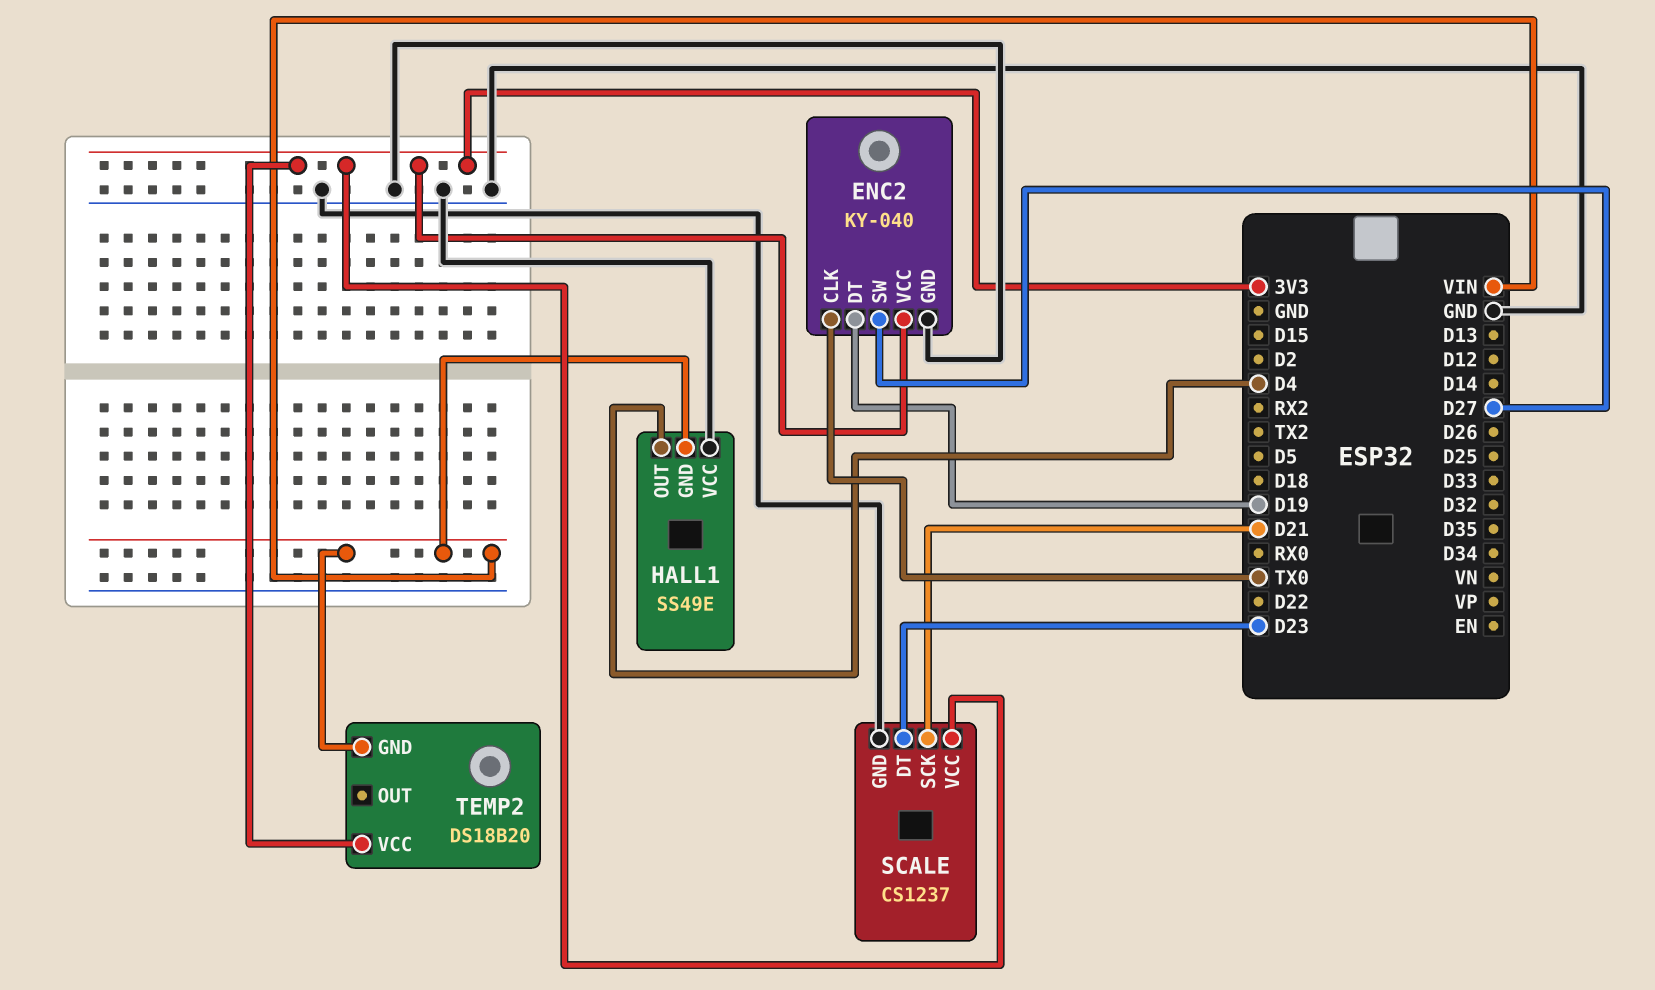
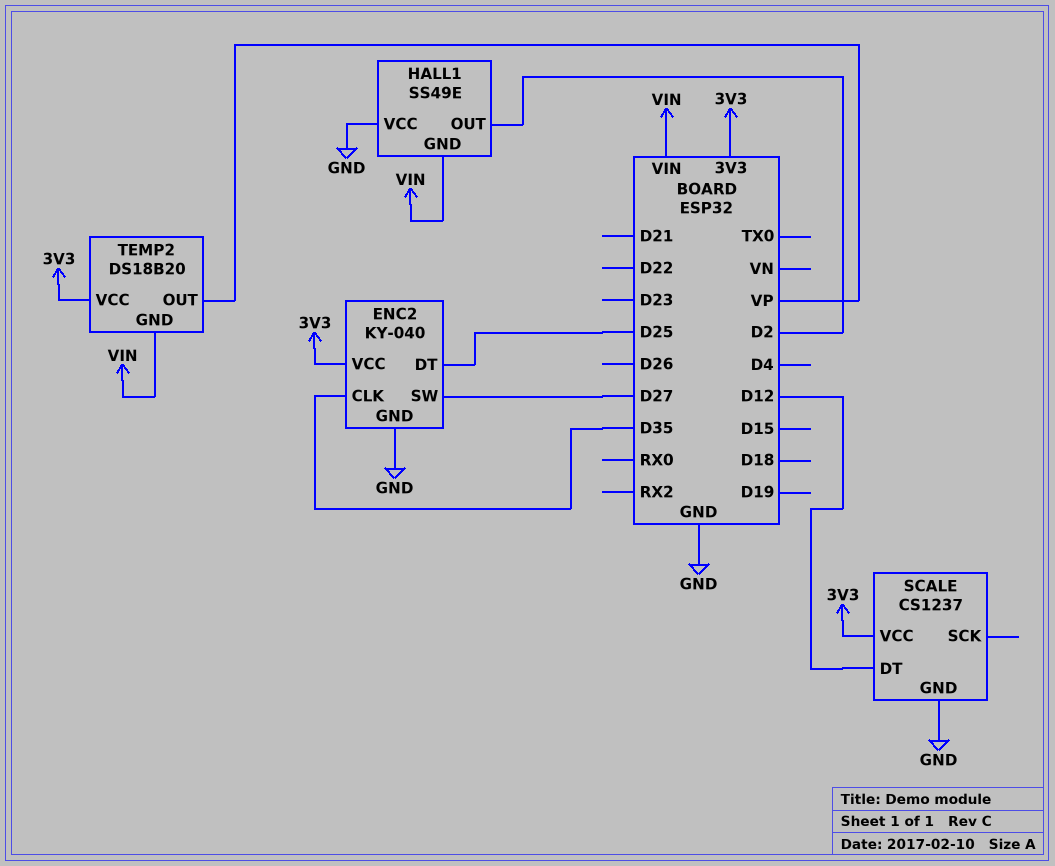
ENC2 pin CLK: TX0 -> D35
ENC2 pin DT: D19 -> D25
HALL1 pin OUT: D4 -> D2
SCALE pin DT: D23 -> D12
SCALE pin SCK: D21 -> none
TEMP2 pin OUT: none -> VP

